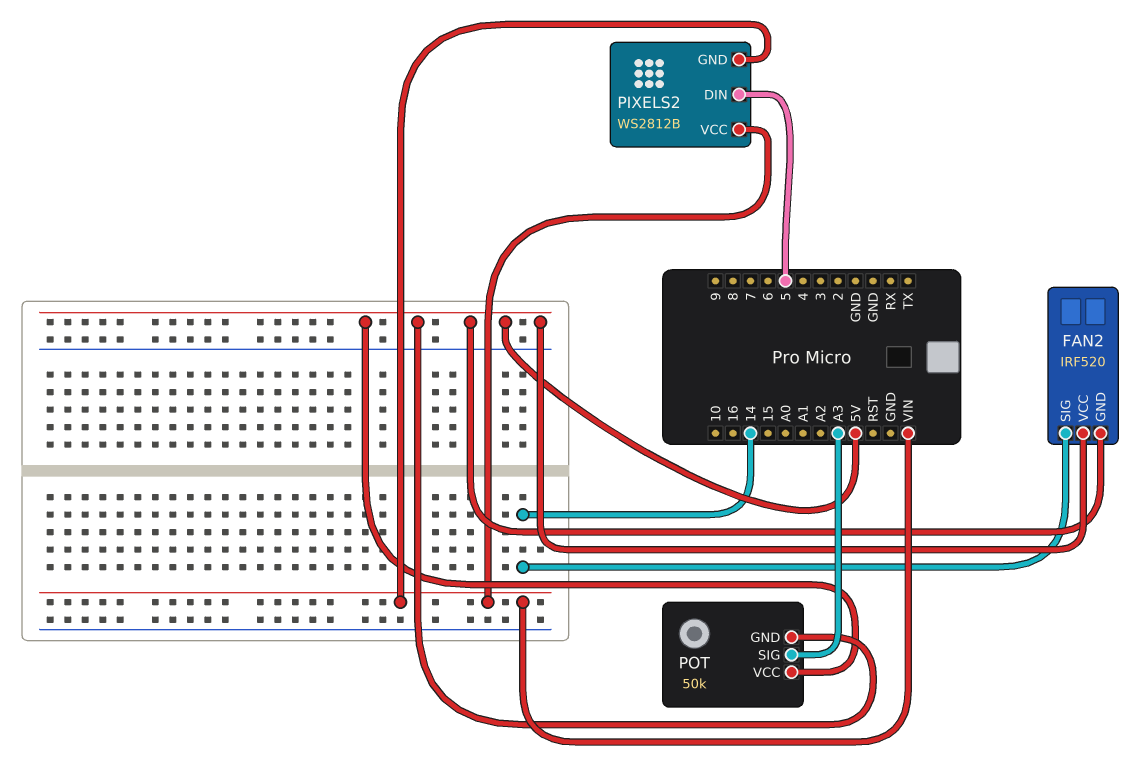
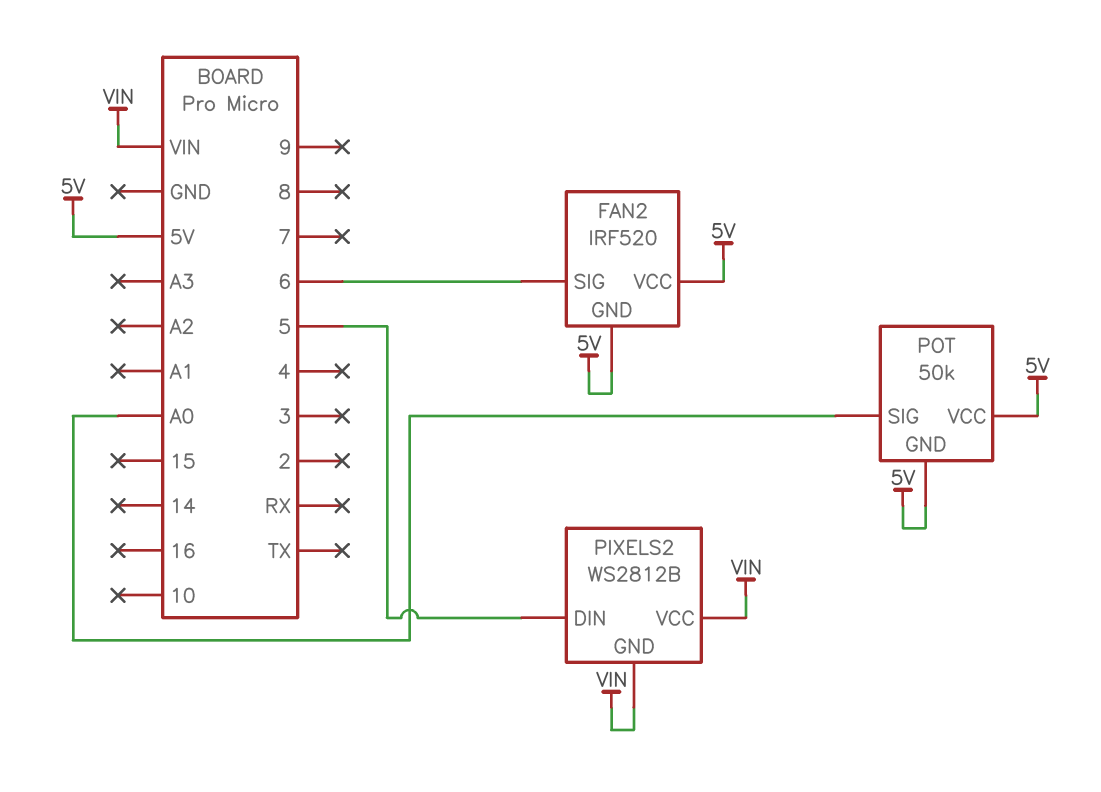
FAN2 pin SIG: 14 -> 6
POT pin SIG: A3 -> A0

